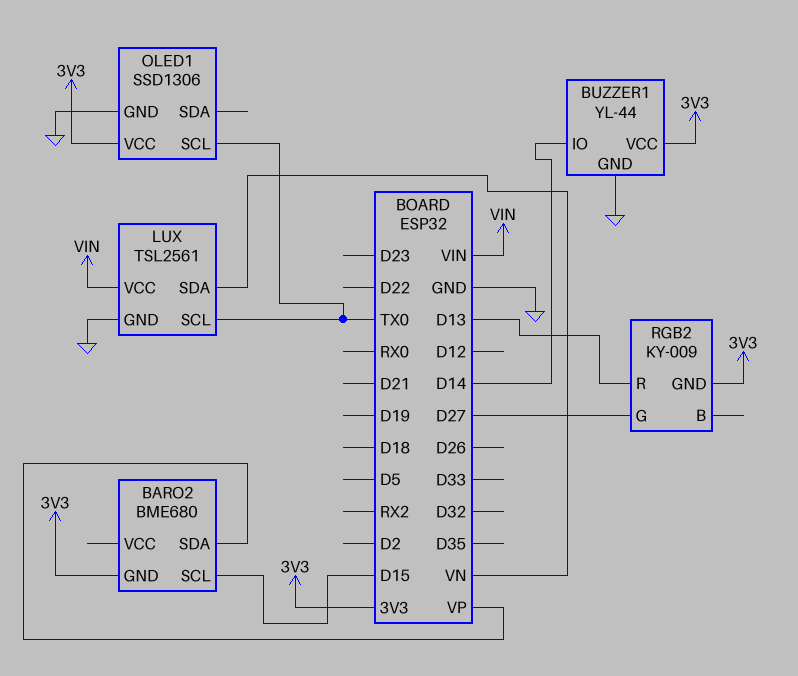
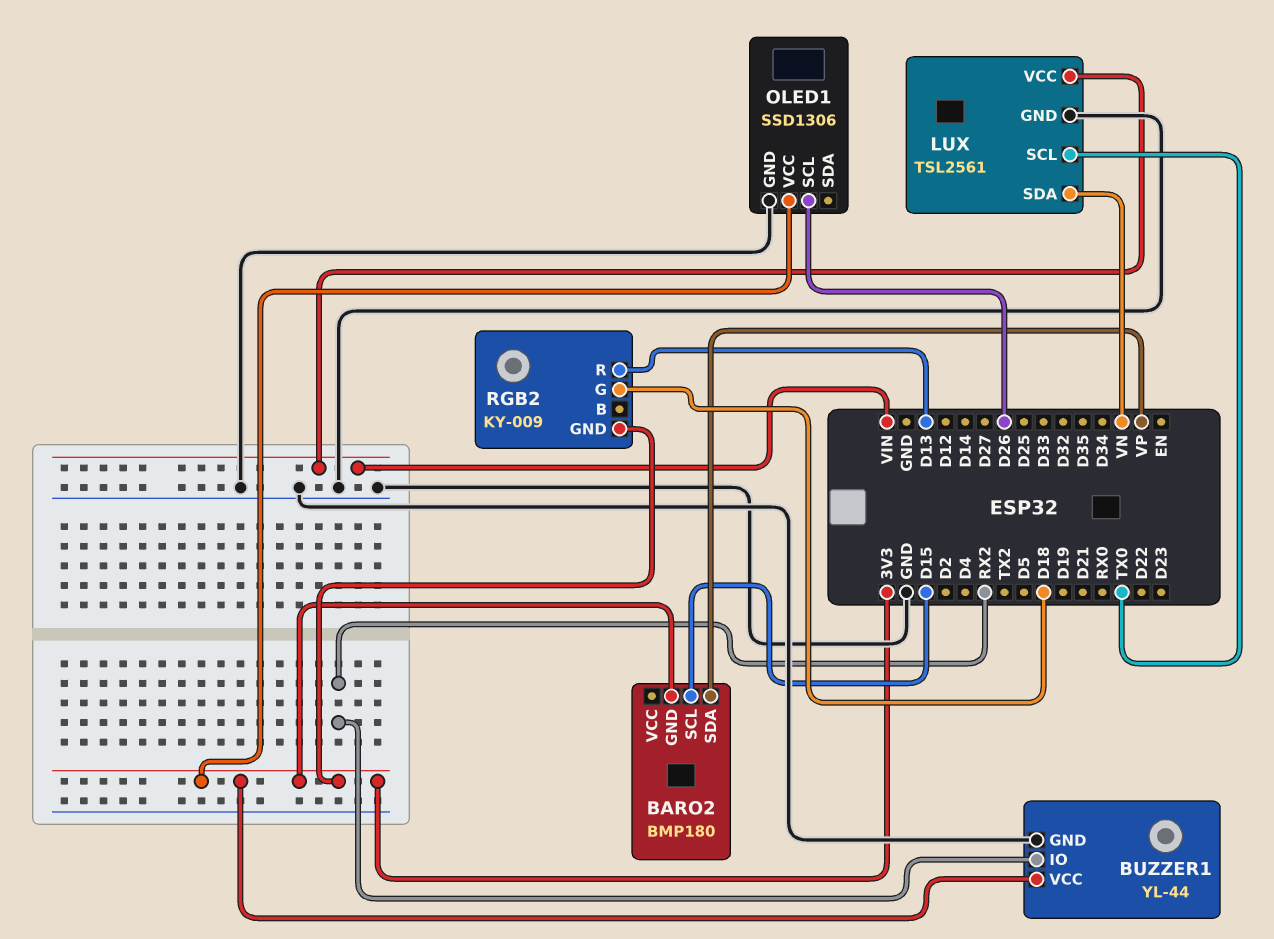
BARO2: BME680 -> BMP180
BUZZER1 pin IO: D14 -> RX2
OLED1 pin SCL: TX0 -> D26
RGB2 pin G: D27 -> D18

